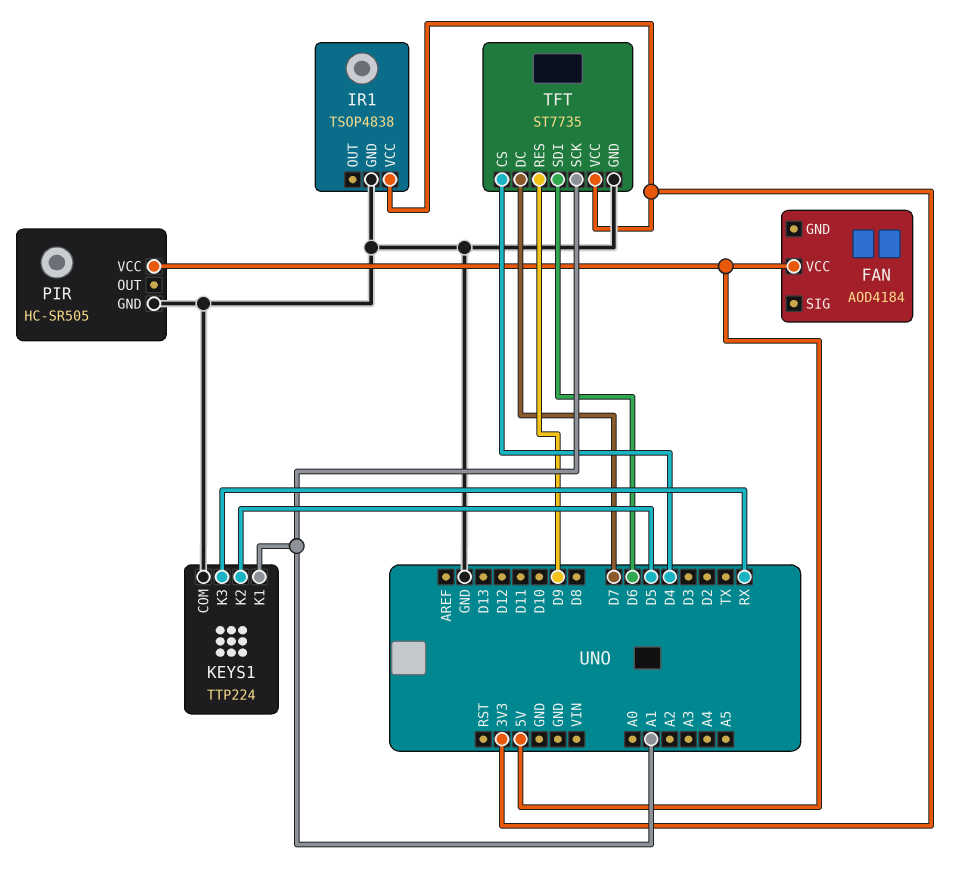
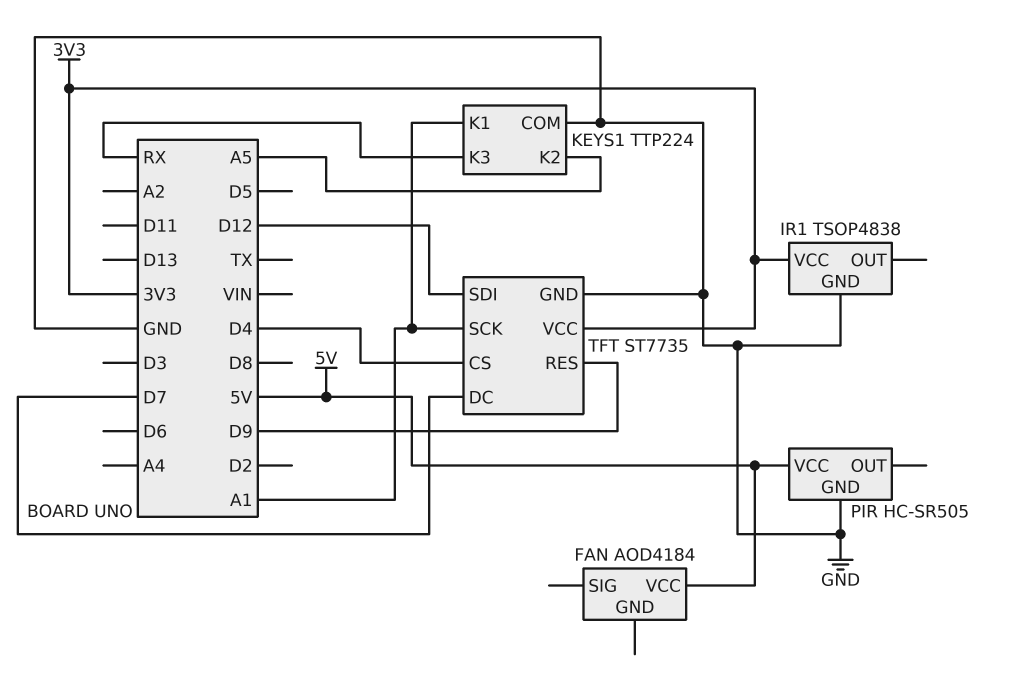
KEYS1 pin K2: D5 -> A5
TFT pin SDI: D6 -> D12

